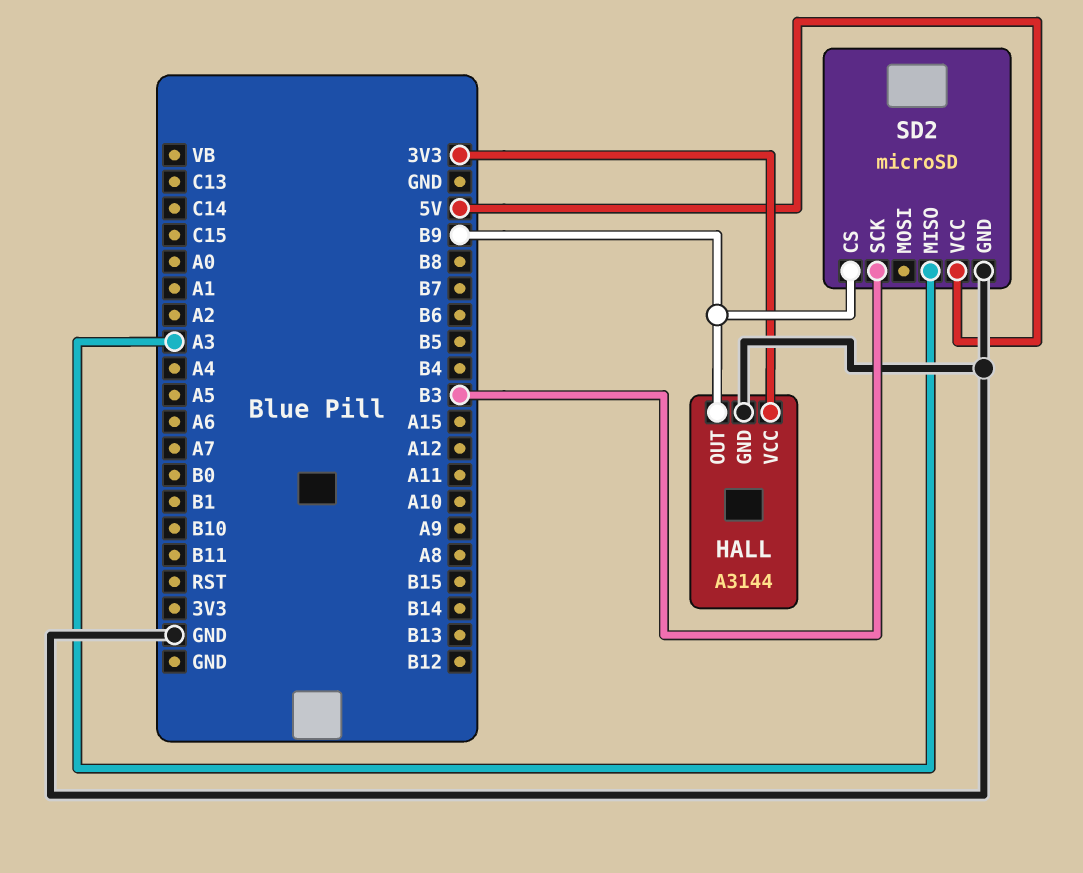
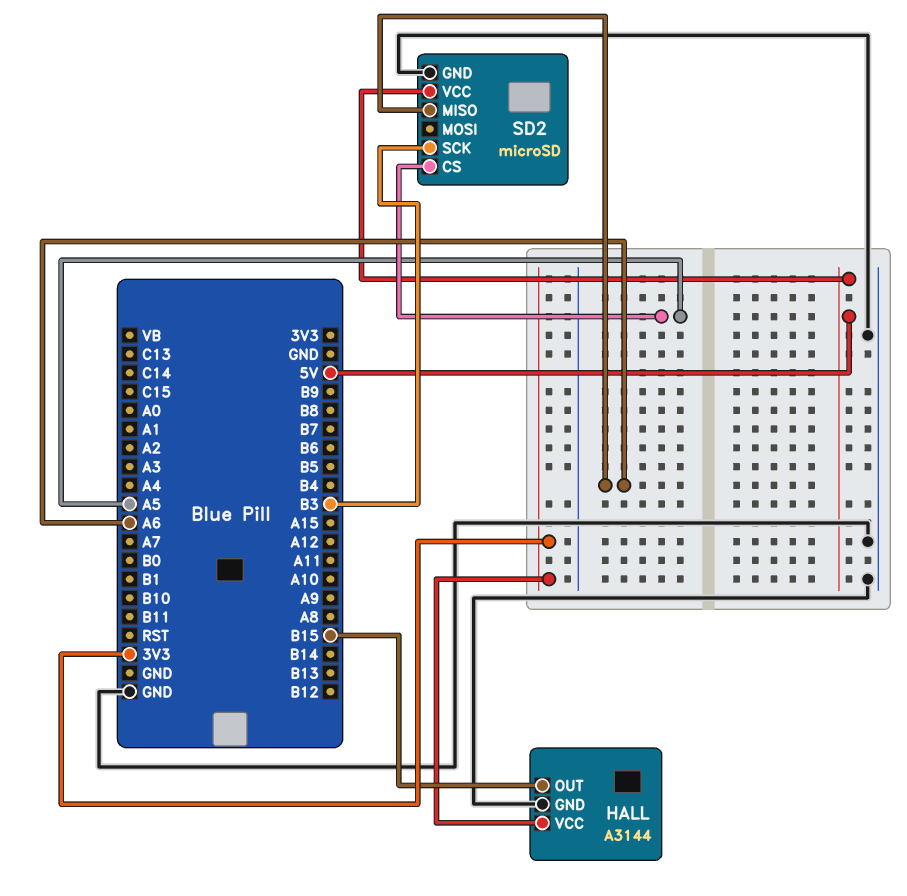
HALL pin OUT: B9 -> B15
SD2 pin CS: B9 -> A5
SD2 pin MISO: A3 -> A6

